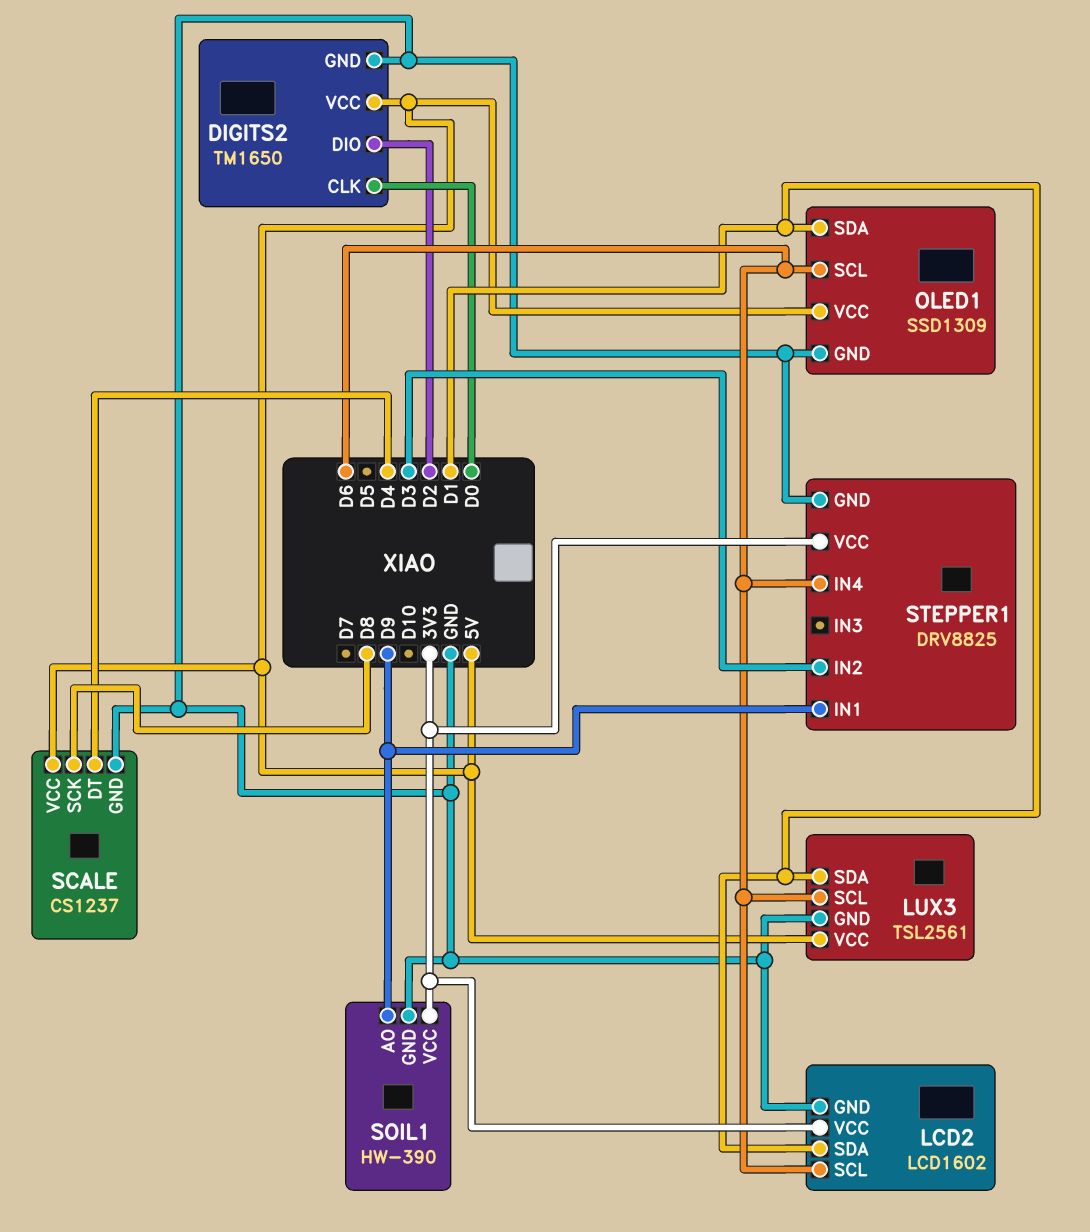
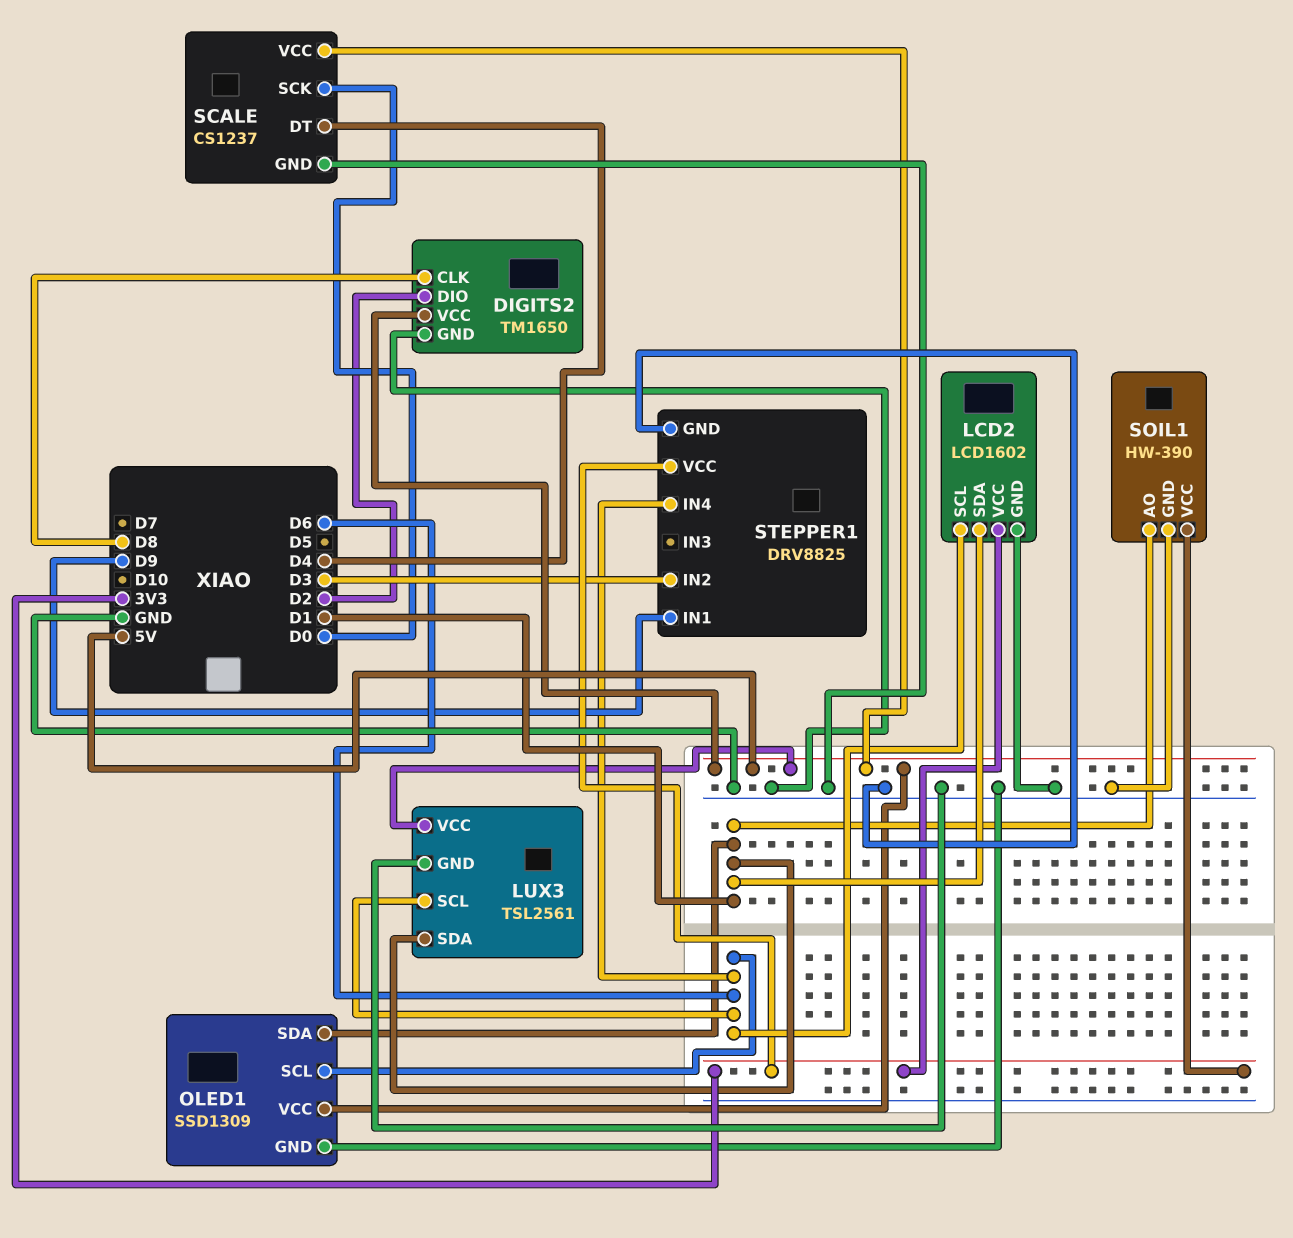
DIGITS2 pin CLK: D0 -> D8
SCALE pin SCK: D8 -> D0
SOIL1 pin AO: D9 -> D1

